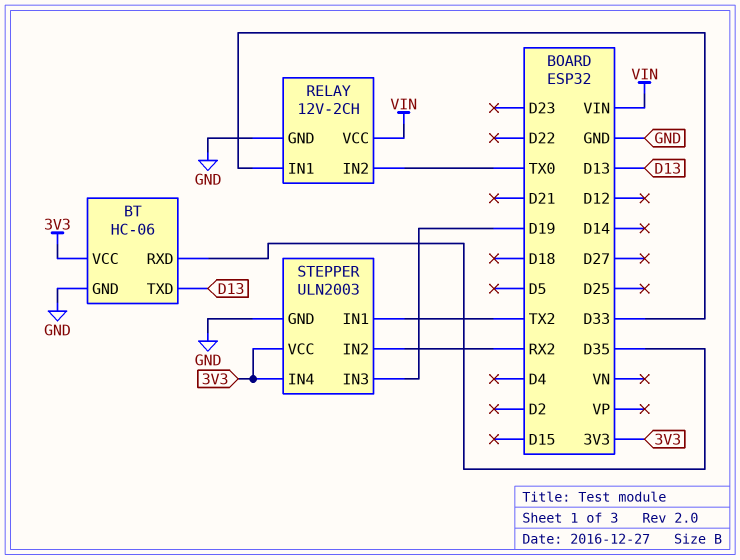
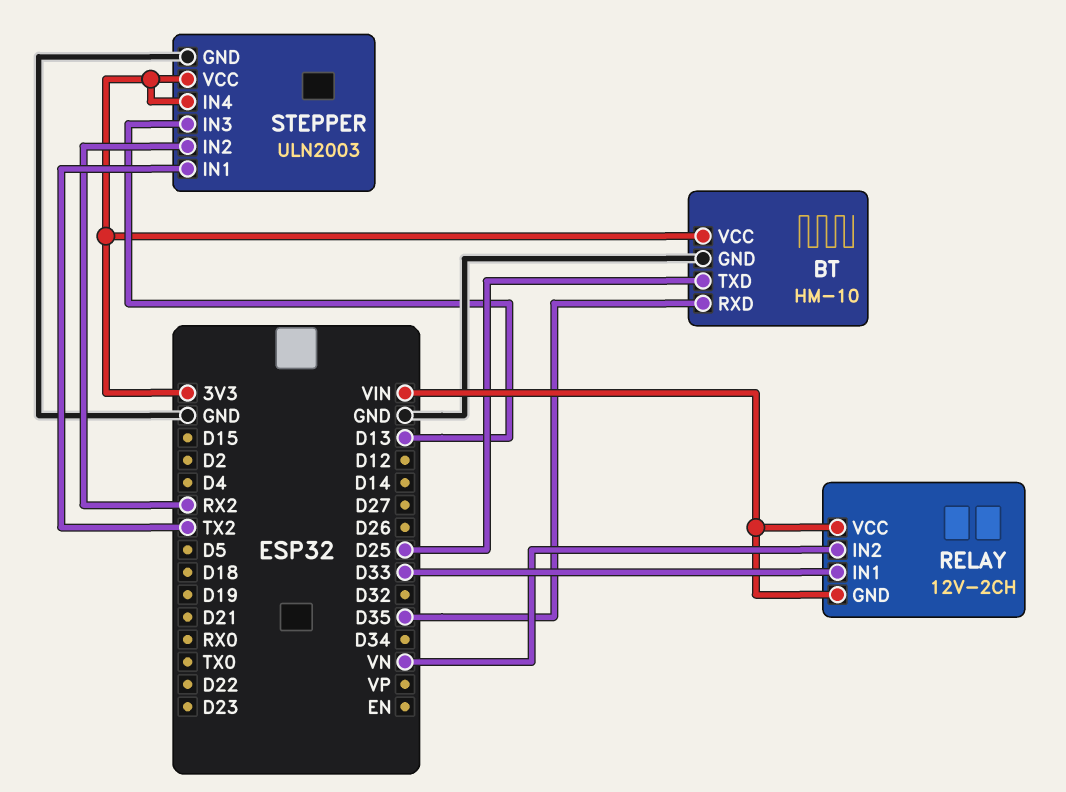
BT: HC-06 -> HM-10
BT pin TXD: D13 -> D25
RELAY pin GND: GND -> VIN
RELAY pin IN2: TX0 -> VN
STEPPER pin IN3: D19 -> D13

